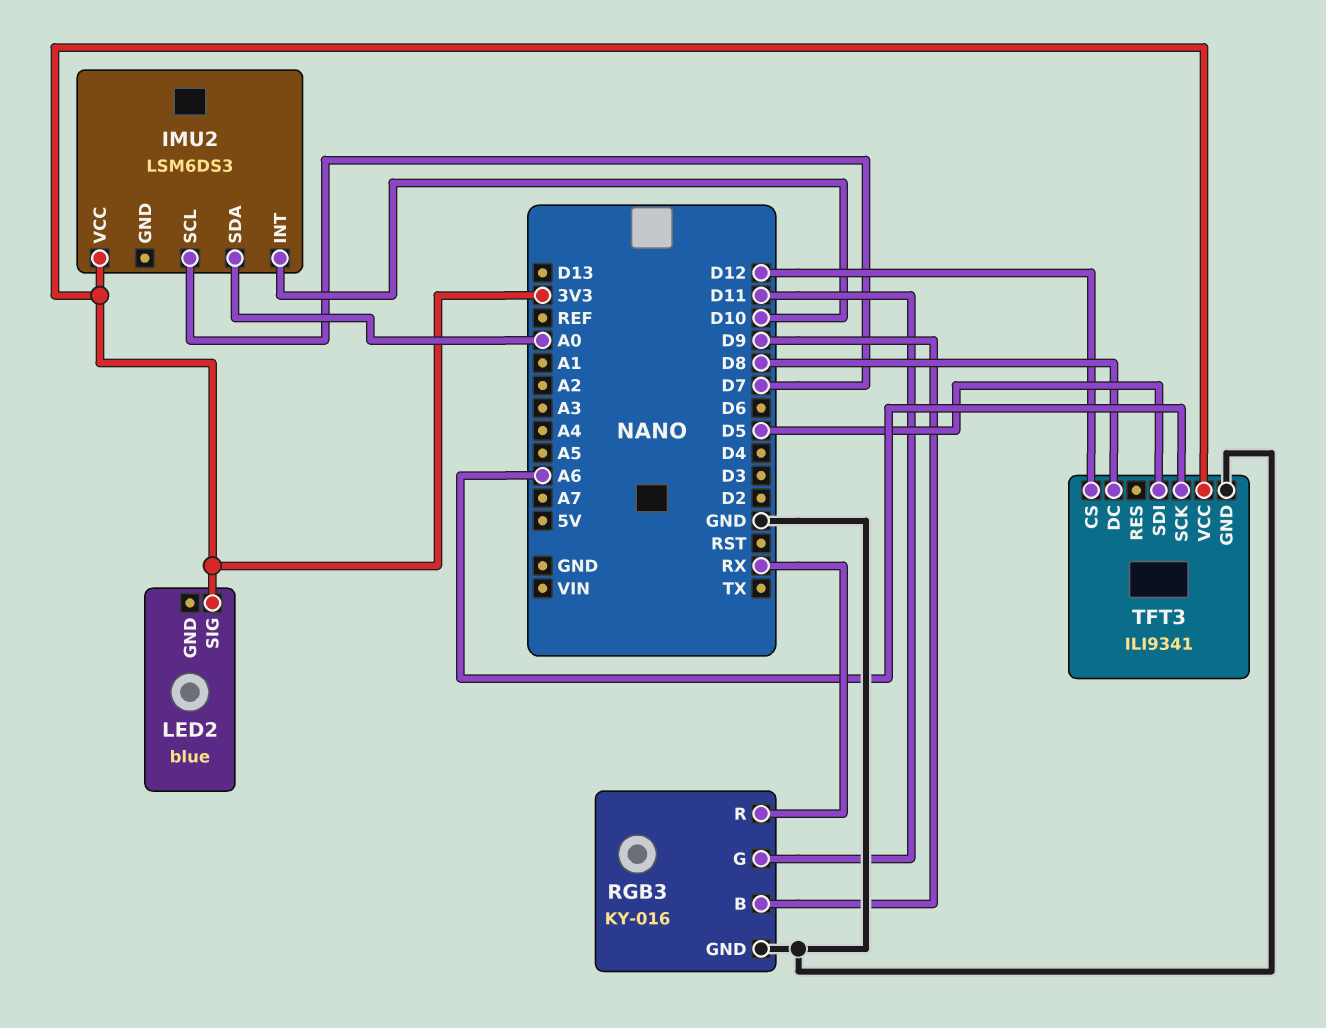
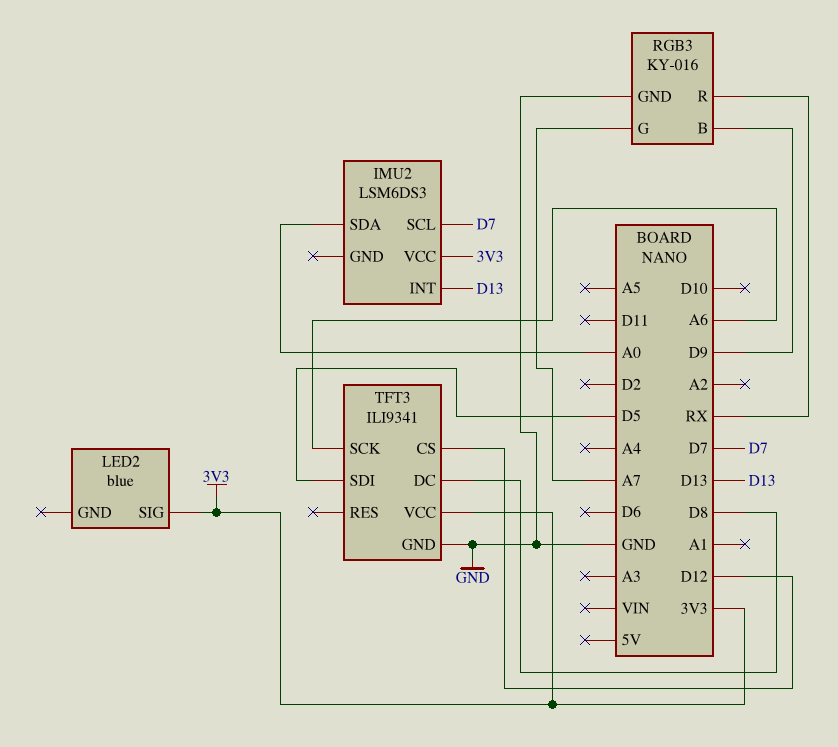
IMU2 pin INT: D10 -> D13
RGB3 pin G: D11 -> A7

